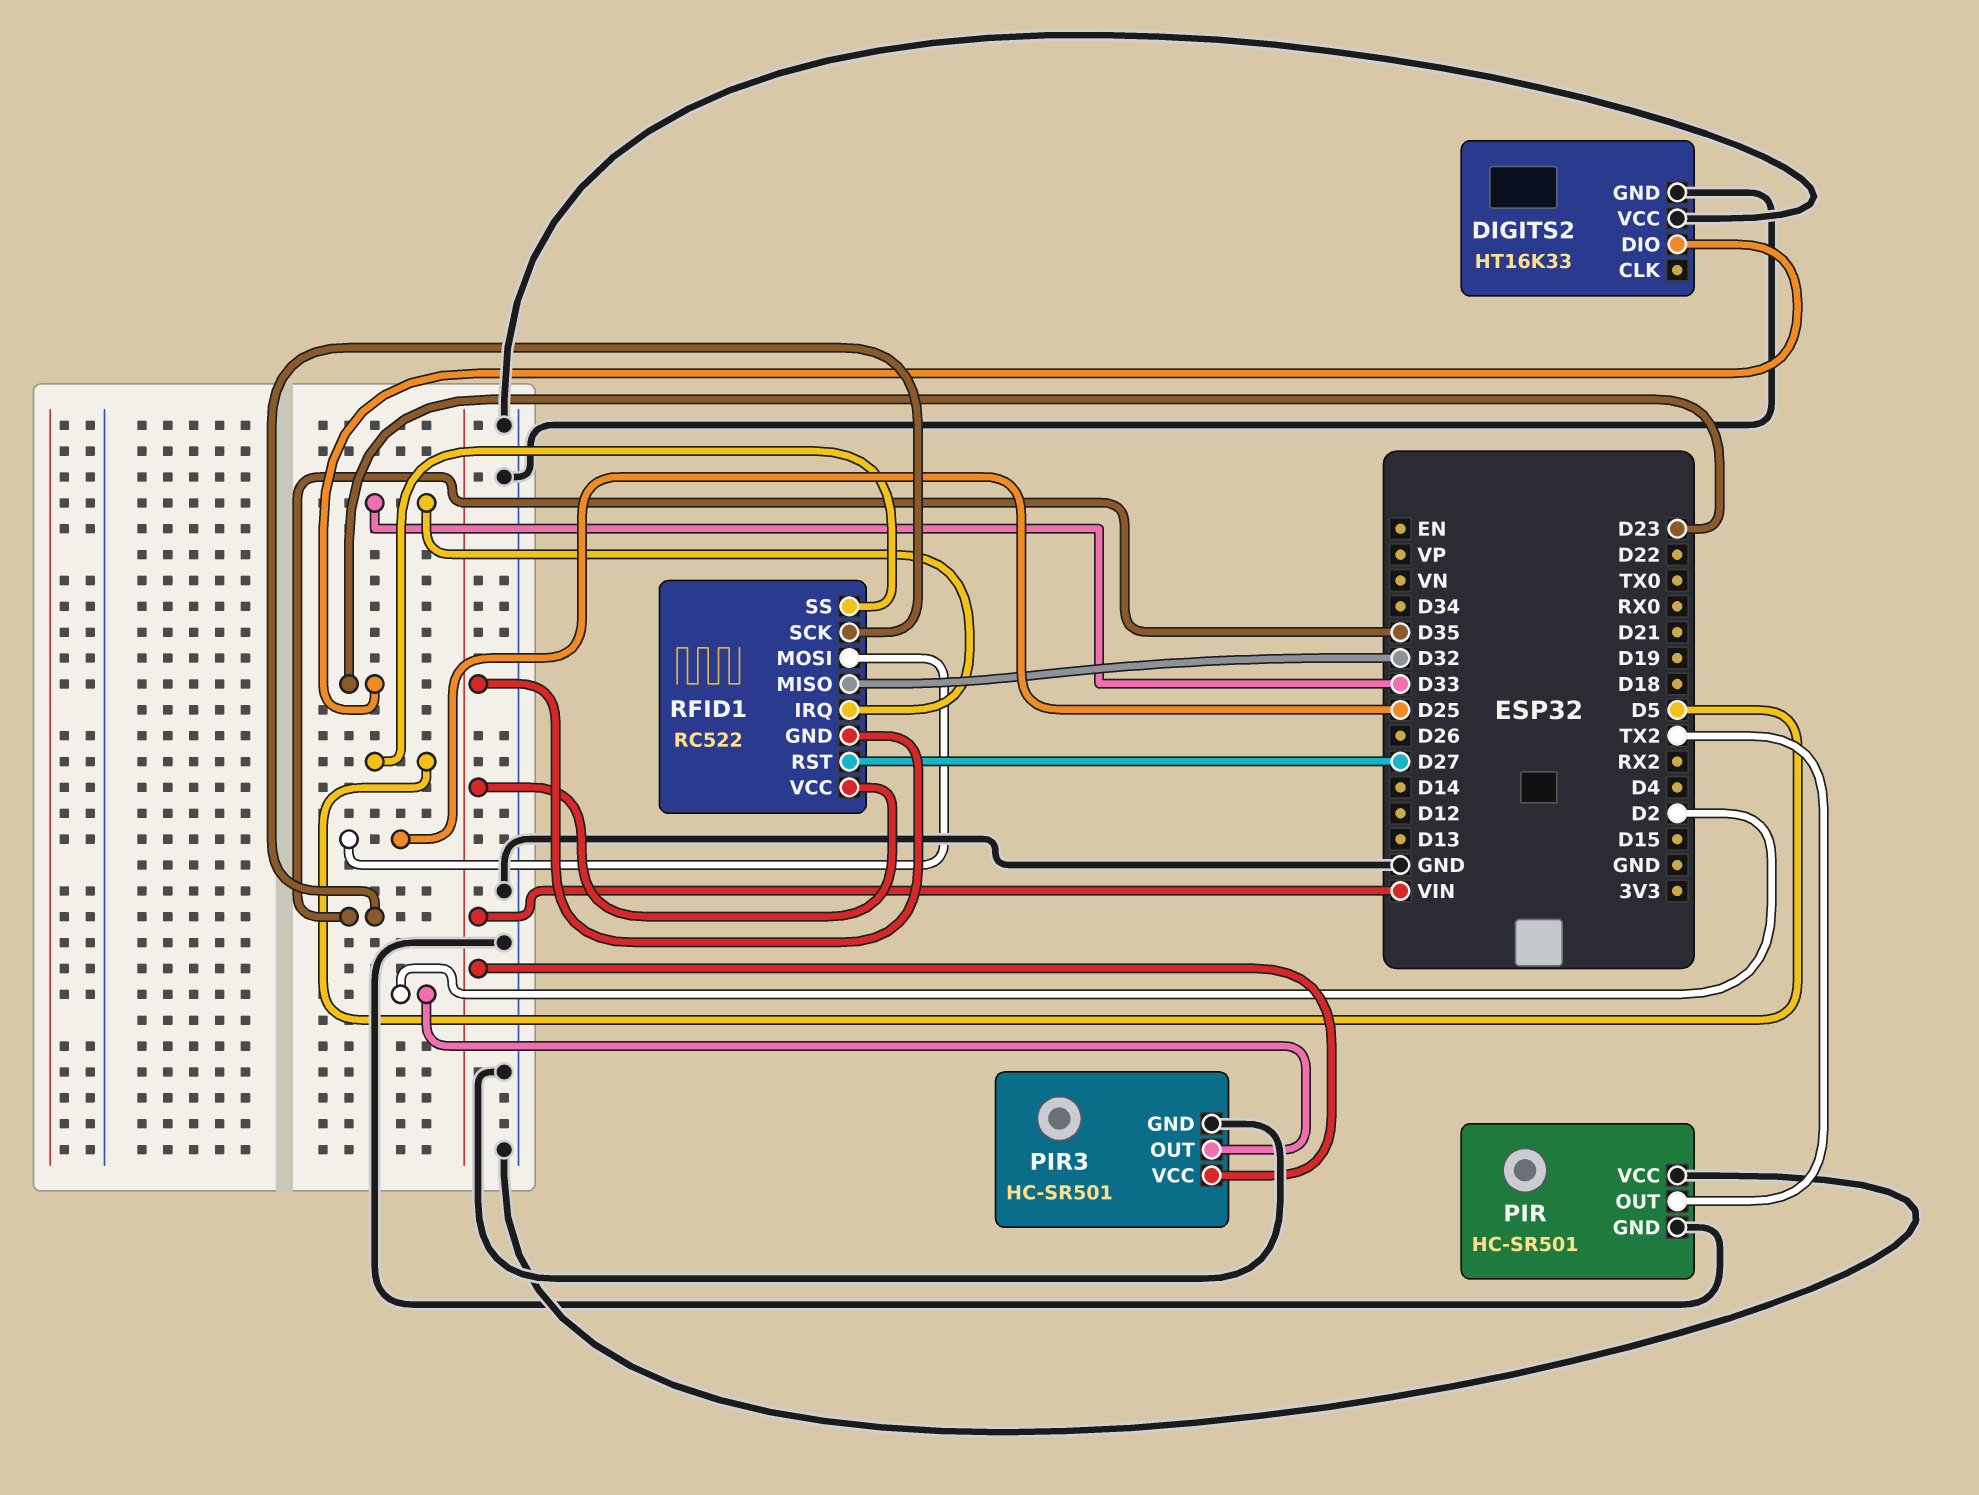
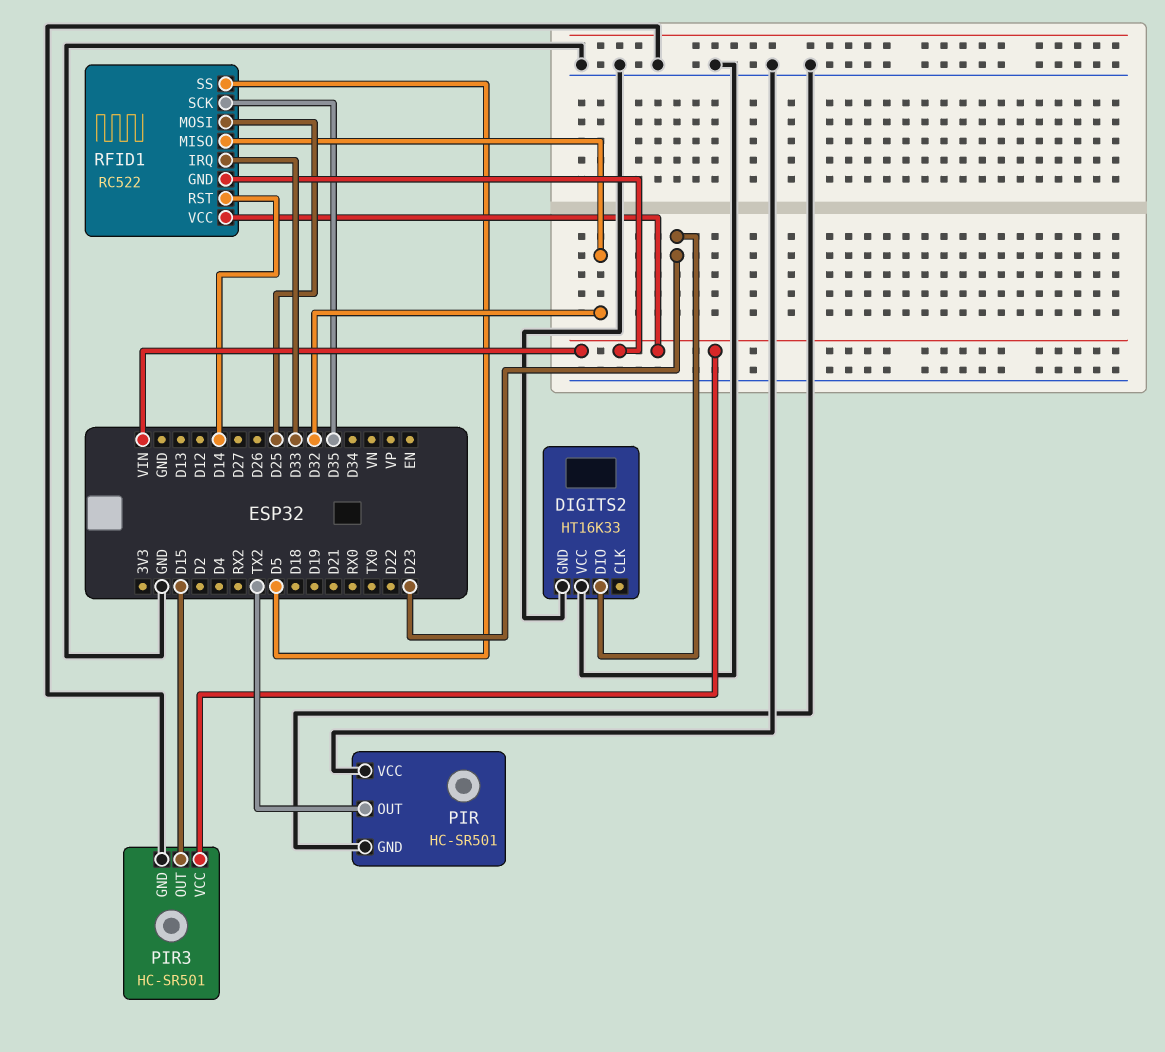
PIR3 pin OUT: D2 -> D15
RFID1 pin RST: D27 -> D14

